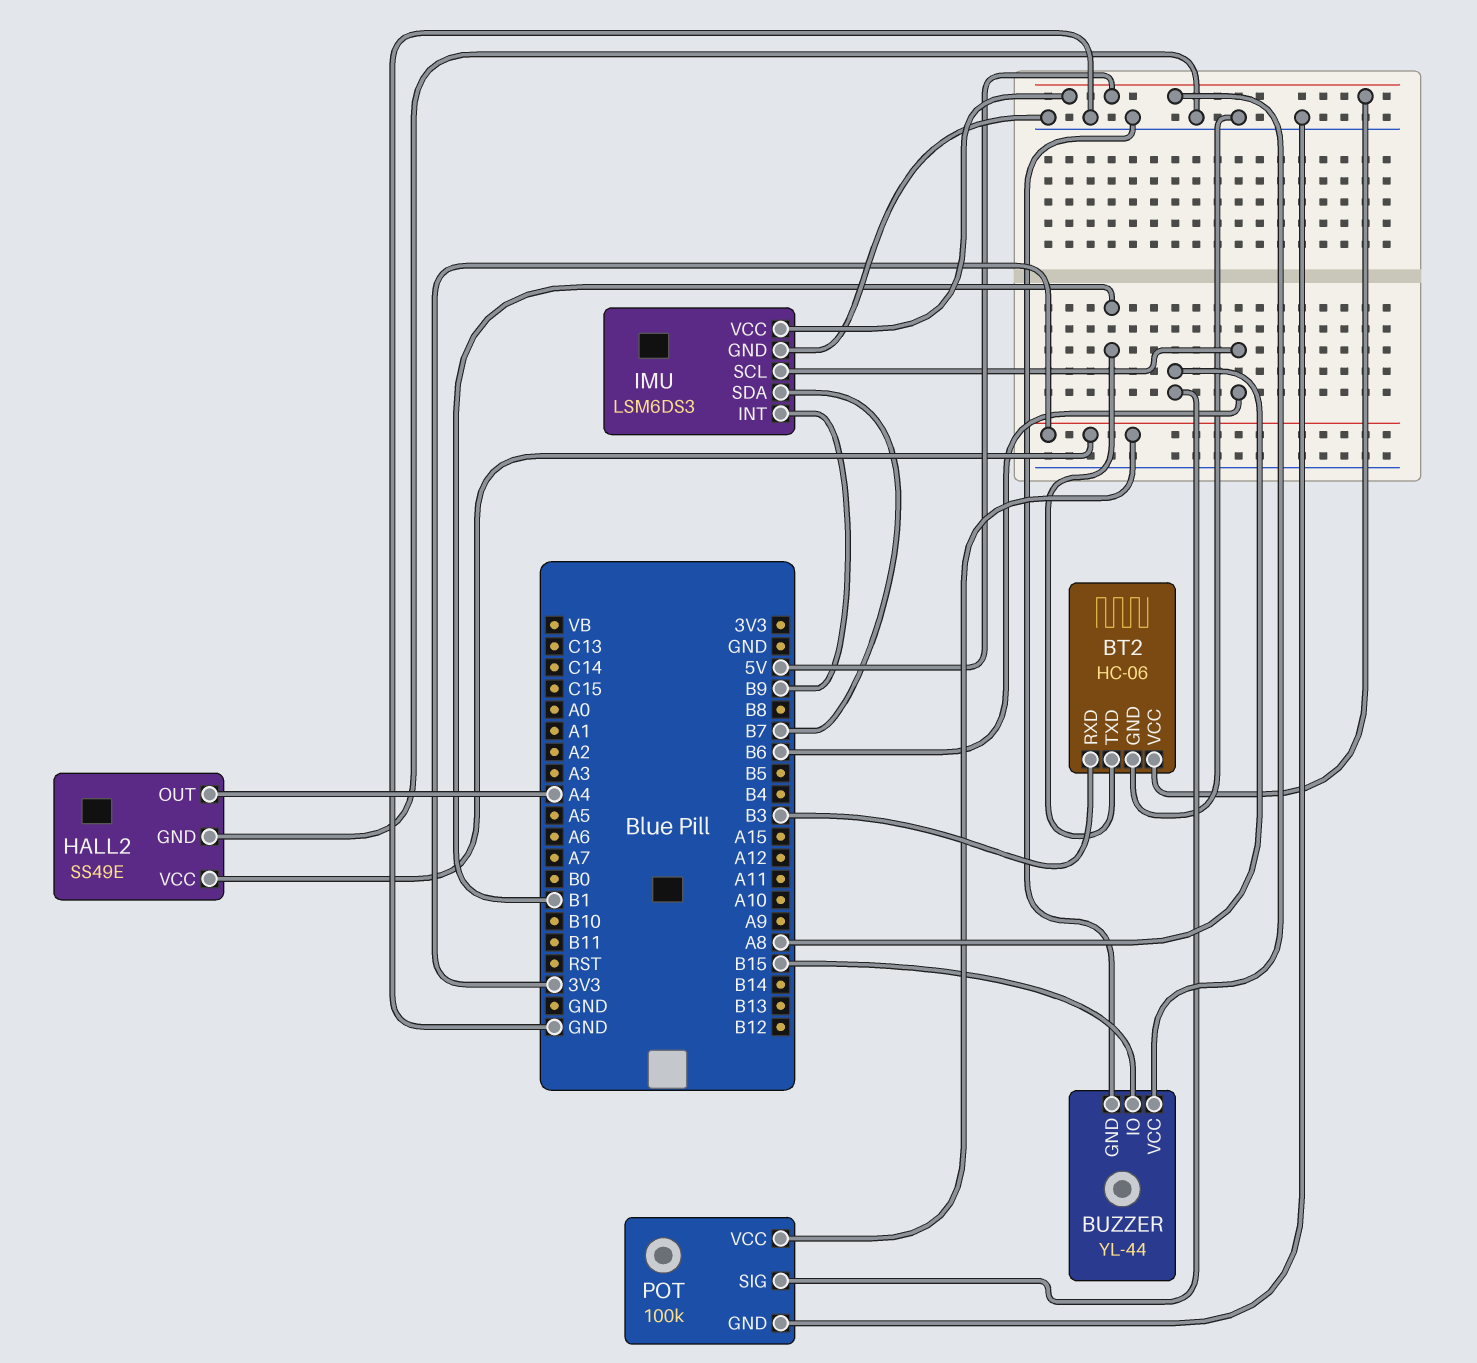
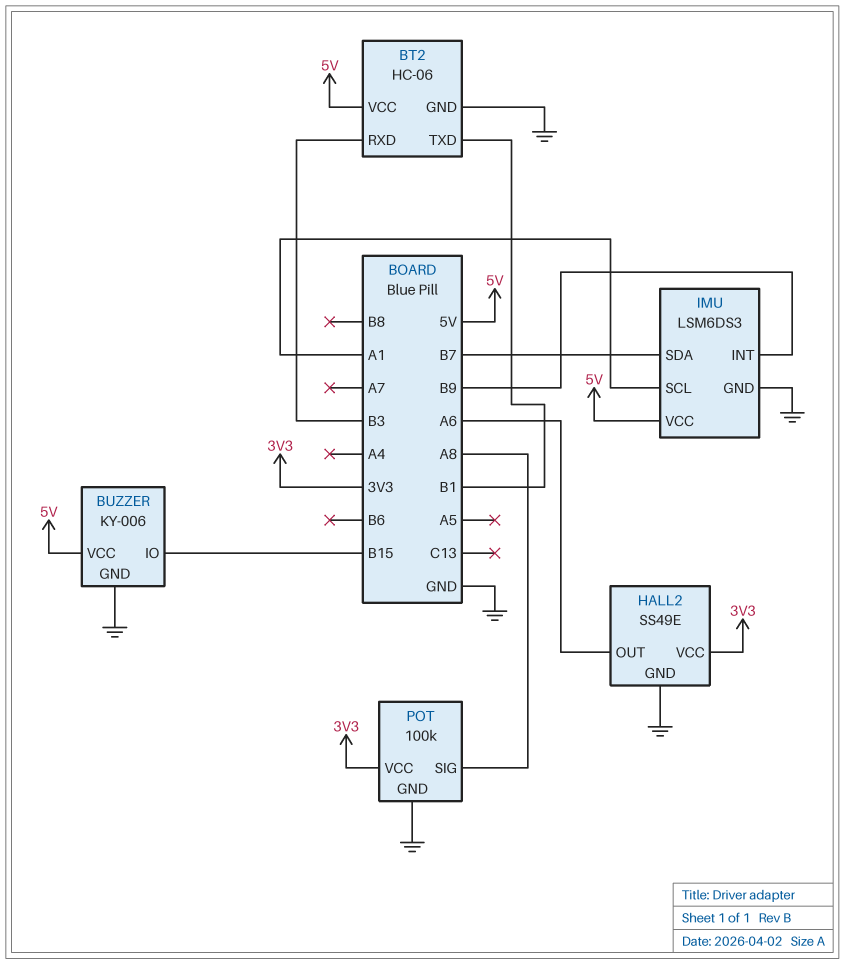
BUZZER: YL-44 -> KY-006
HALL2 pin OUT: A4 -> A6
IMU pin SCL: B6 -> A1

